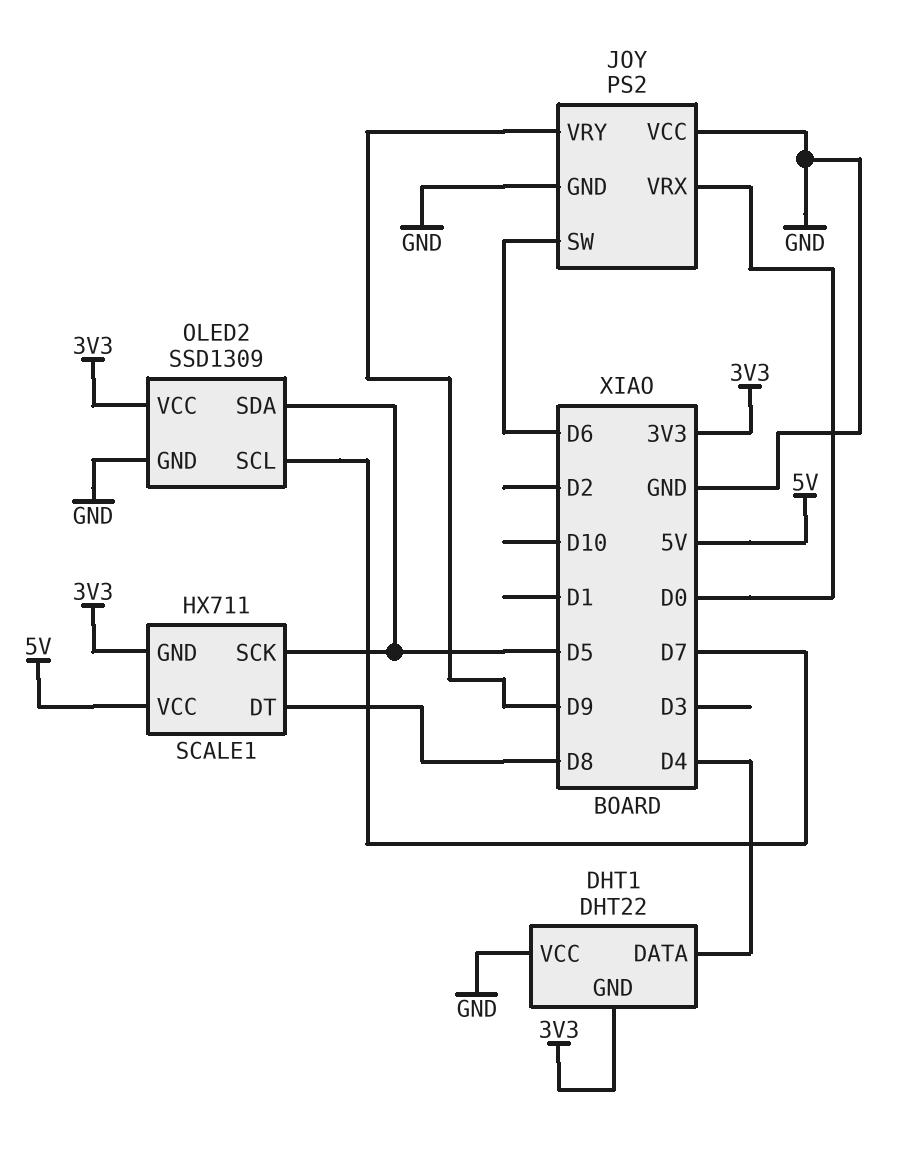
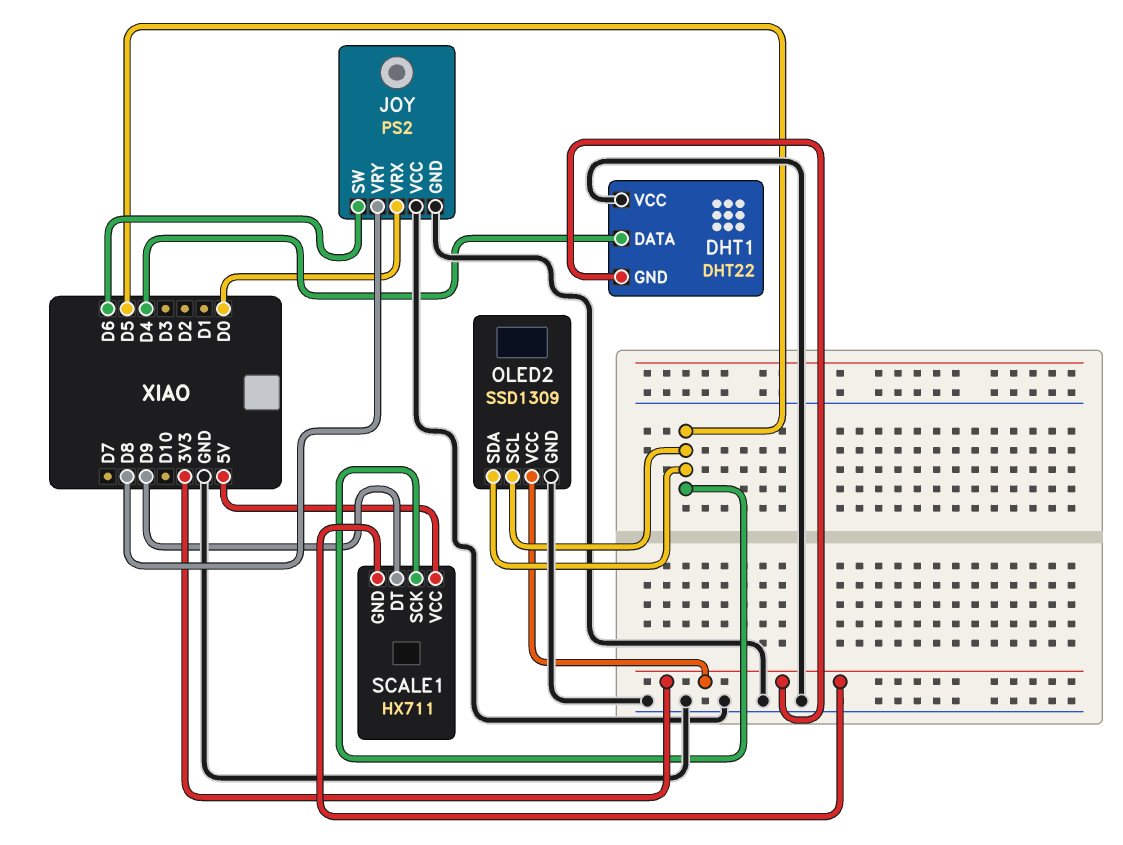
JOY pin VRY: D9 -> D8
OLED2 pin SCL: D7 -> D5
SCALE1 pin DT: D8 -> D9

